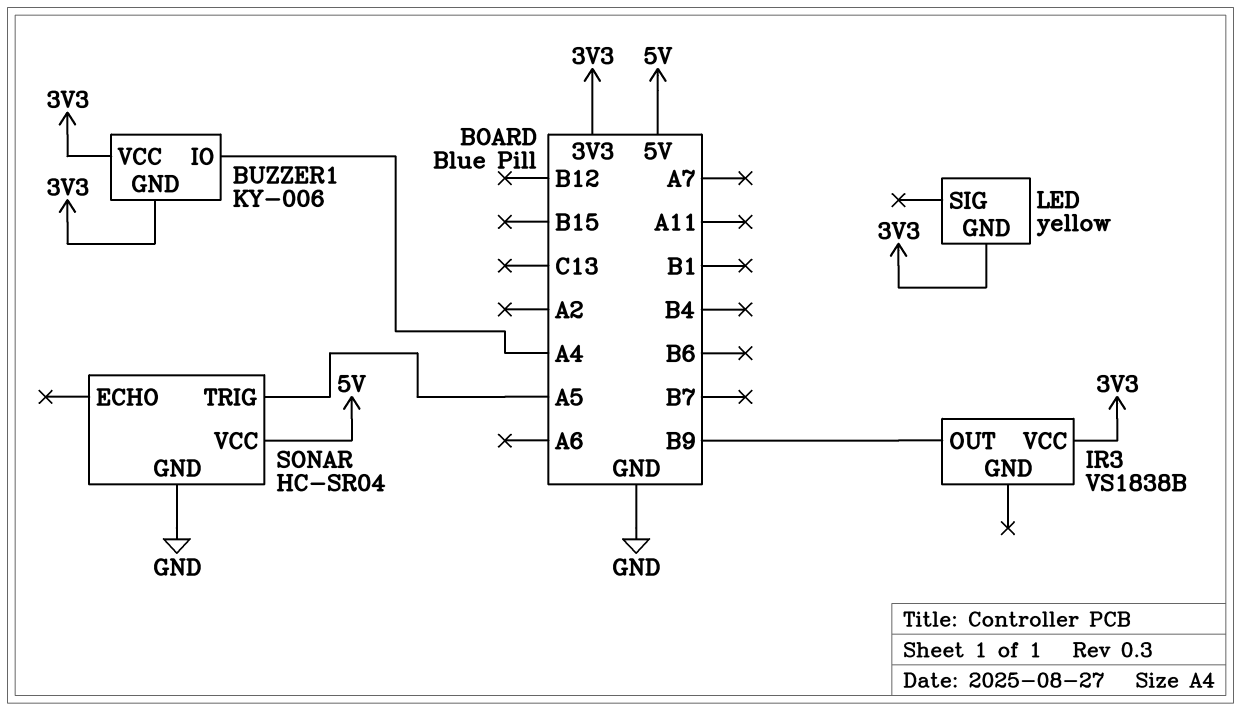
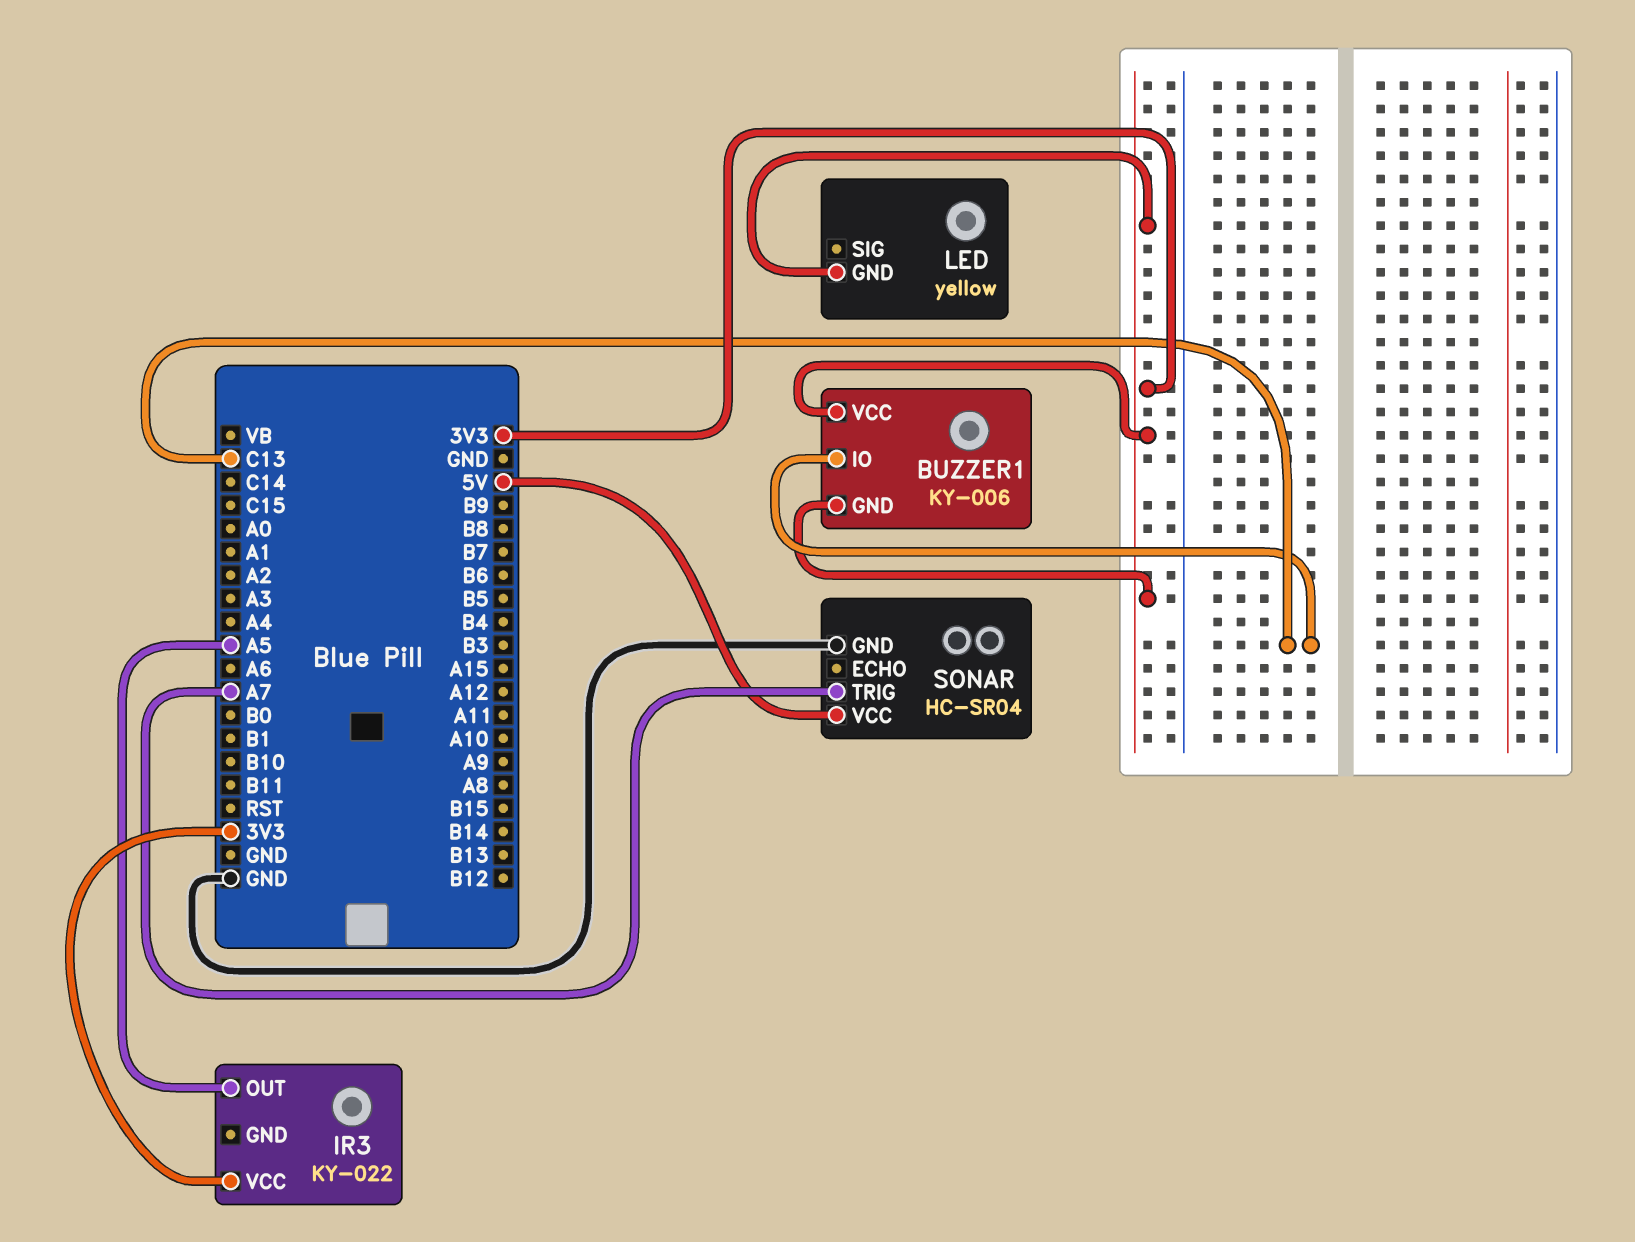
BUZZER1 pin IO: A4 -> C13
IR3: VS1838B -> KY-022
IR3 pin OUT: B9 -> A5
SONAR pin TRIG: A5 -> A7

